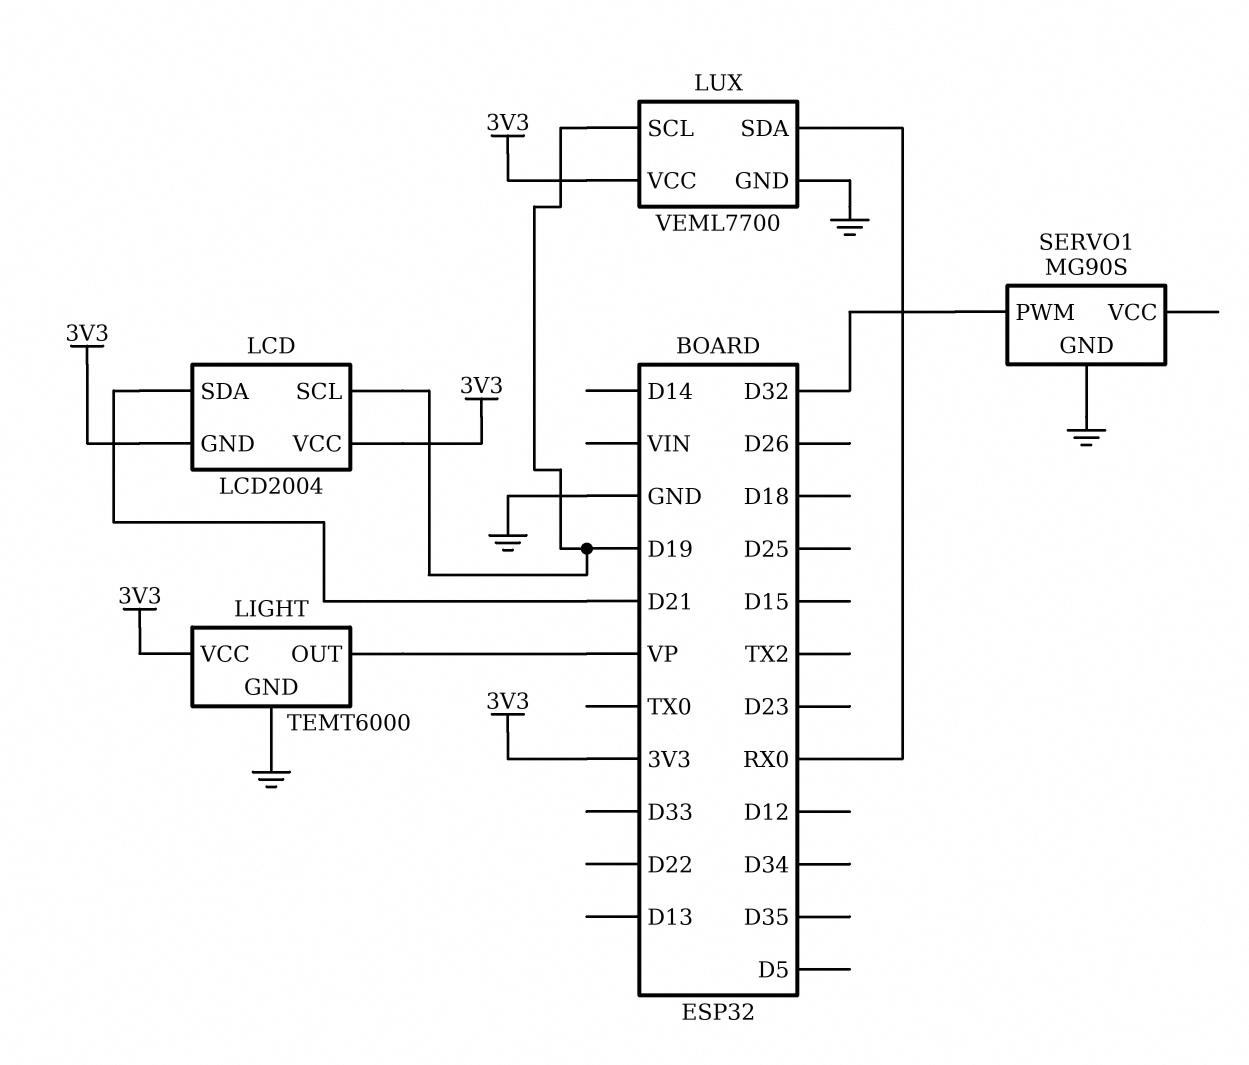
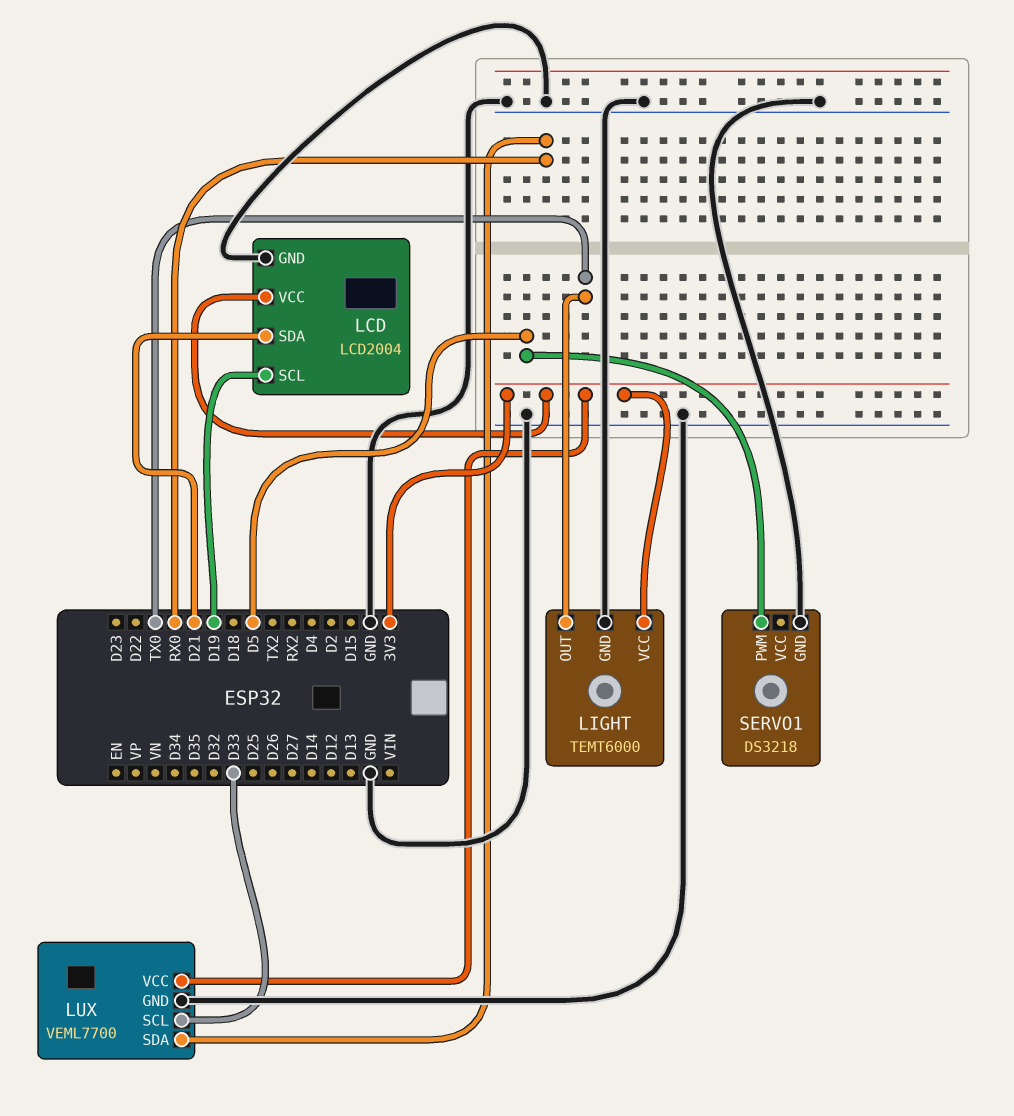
LCD pin GND: 3V3 -> GND
LIGHT pin OUT: VP -> TX0
LUX pin SCL: D19 -> D33
SERVO1: MG90S -> DS3218
SERVO1 pin PWM: D32 -> D5

